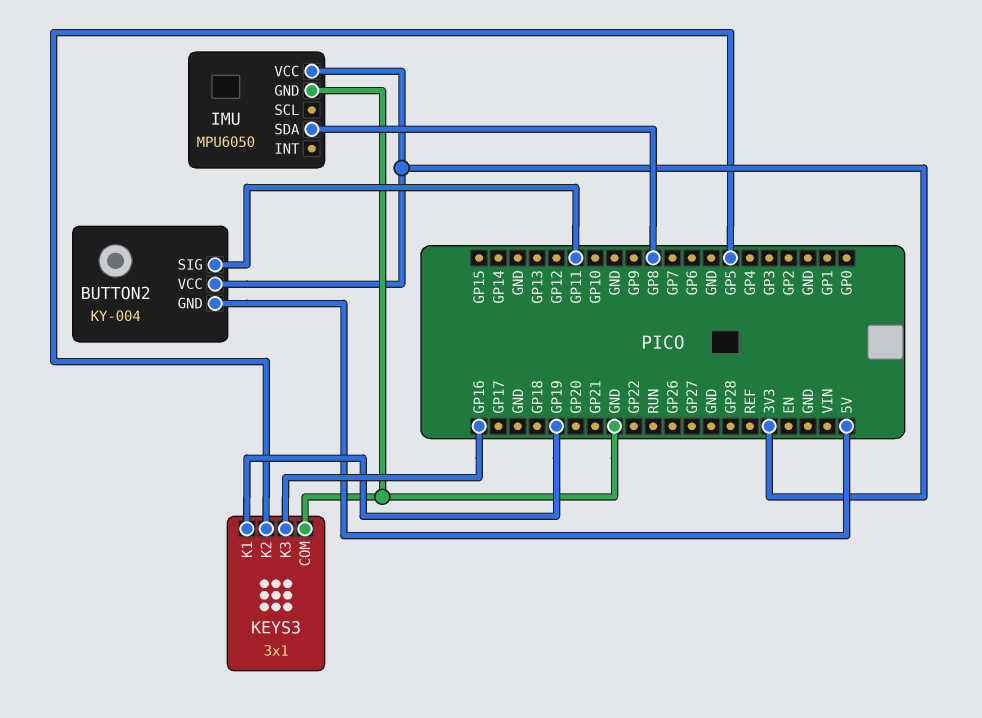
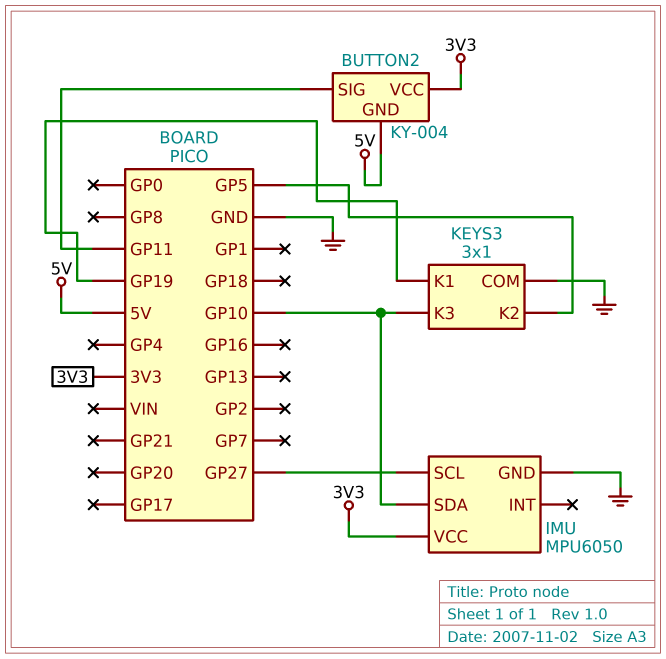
IMU pin SCL: none -> GP27
IMU pin SDA: GP8 -> GP10
KEYS3 pin K3: GP16 -> GP10

